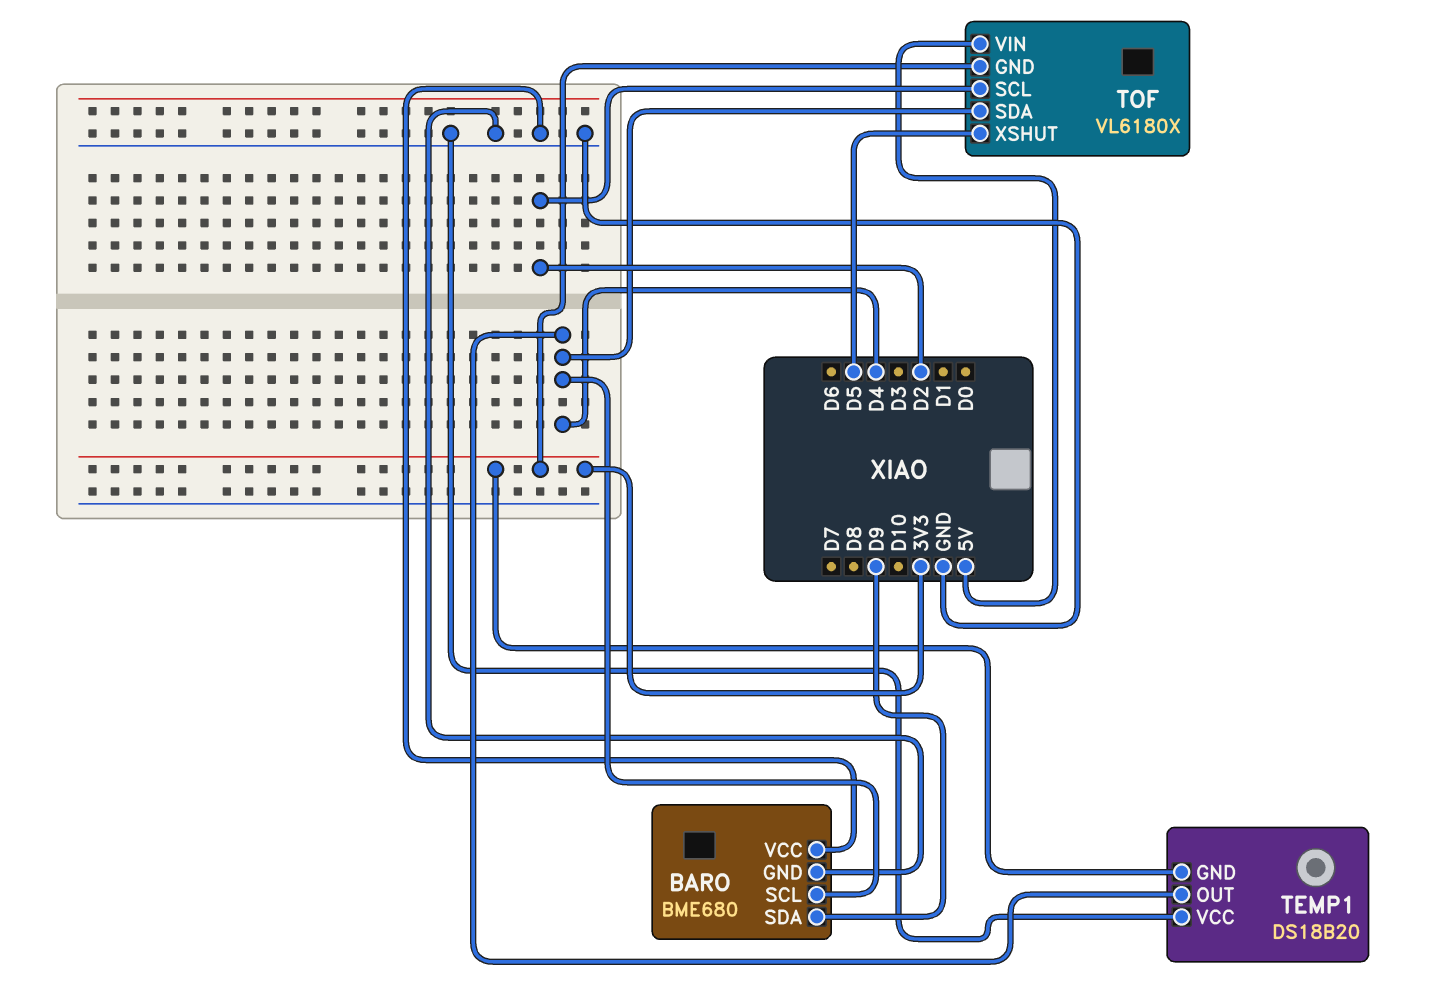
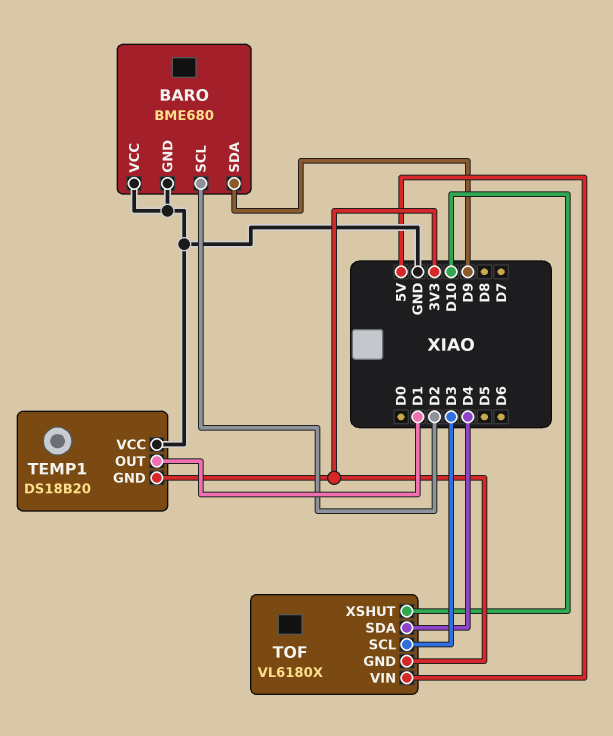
BARO pin SCL: D4 -> D2
TEMP1 pin OUT: D4 -> D1
TOF pin SCL: D2 -> D3
TOF pin XSHUT: D5 -> D10

